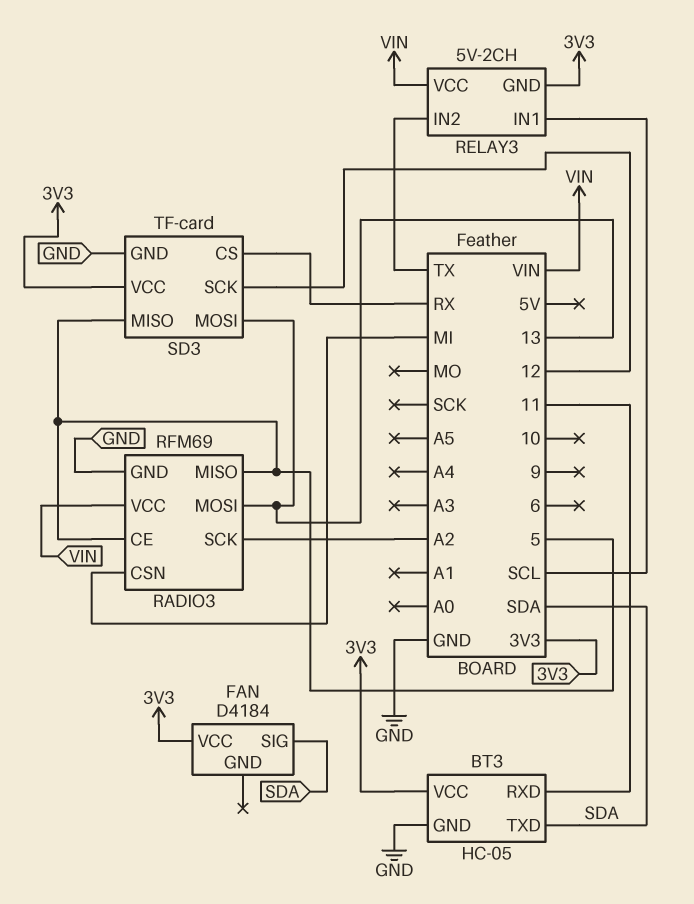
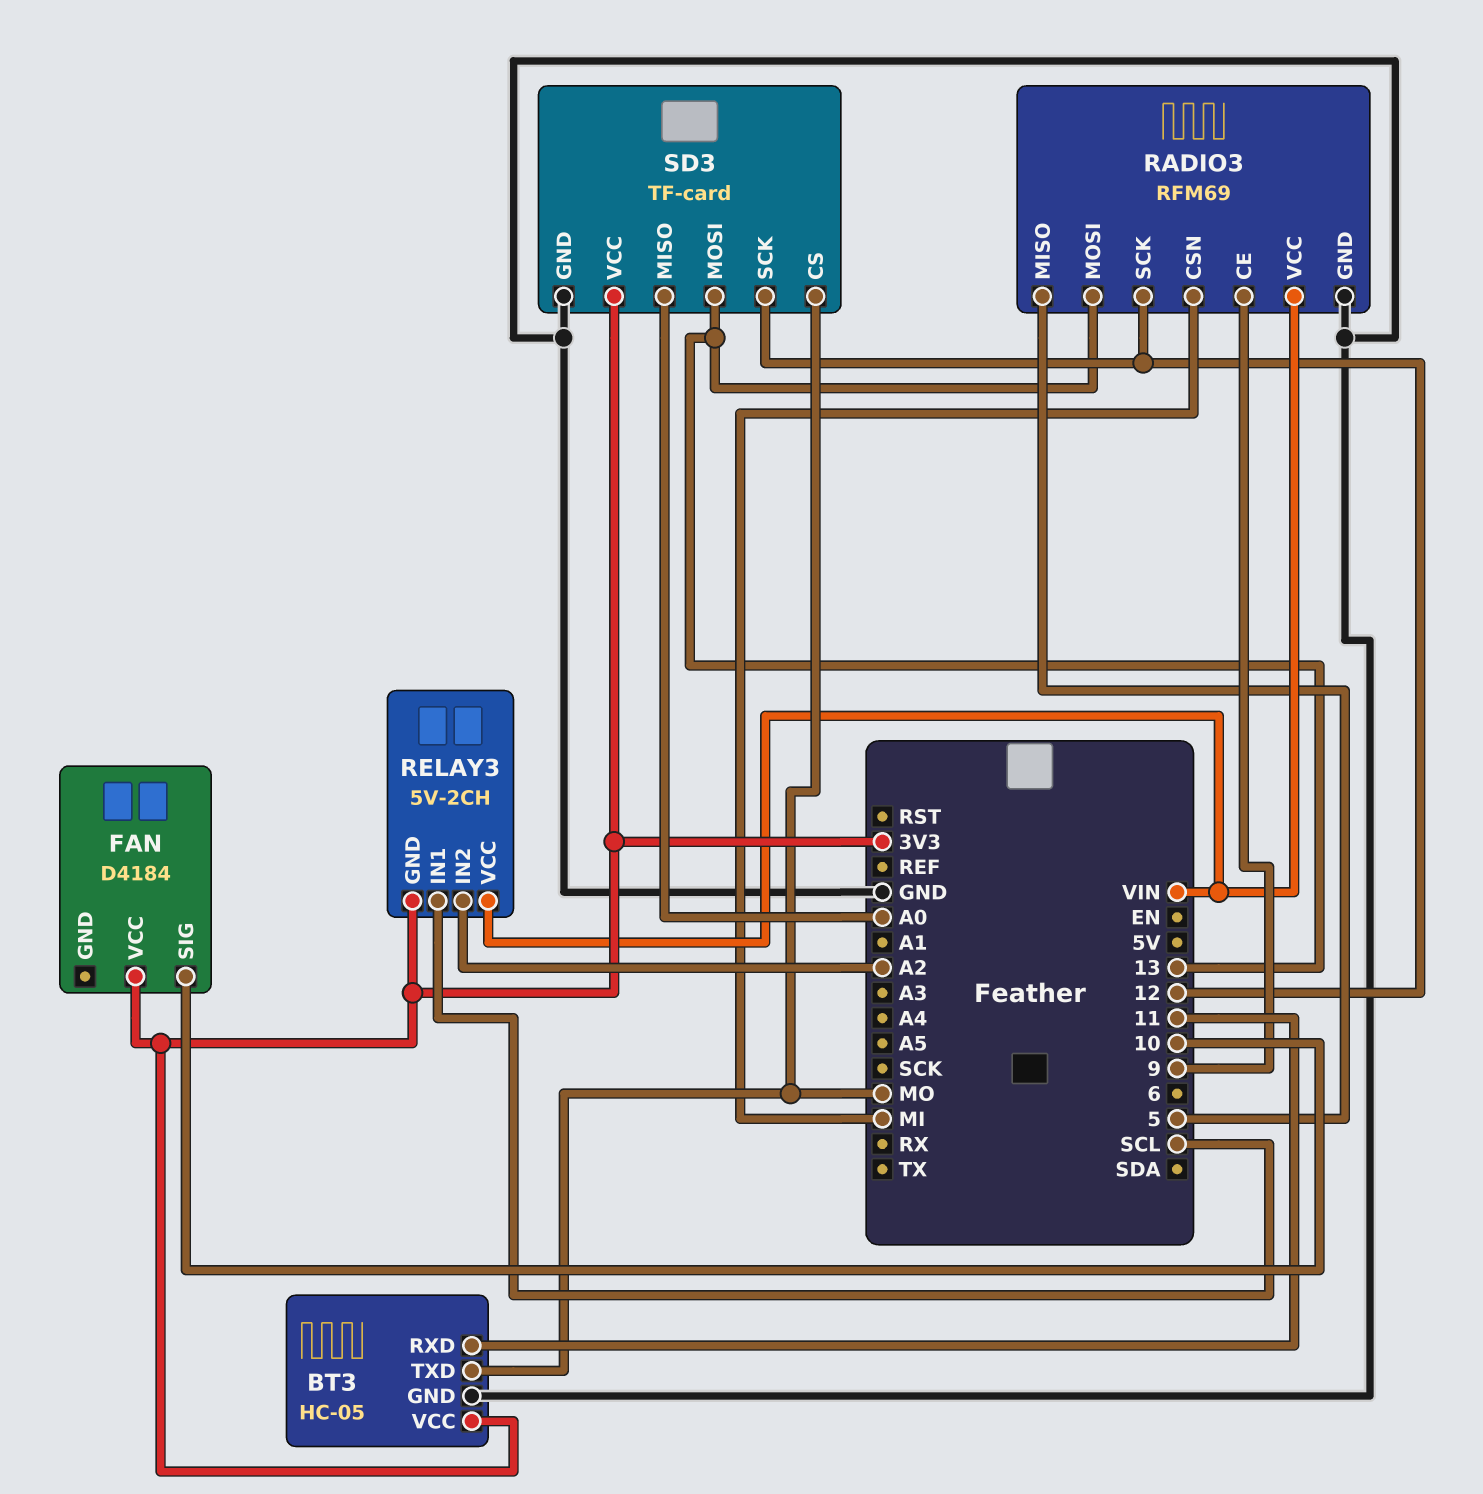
BT3 pin TXD: SDA -> MO
FAN pin SIG: SDA -> 10
RADIO3 pin CE: 5 -> 9
RADIO3 pin SCK: A2 -> 12
RELAY3 pin IN2: TX -> A2
SD3 pin CS: RX -> MO
SD3 pin MISO: 5 -> A0

